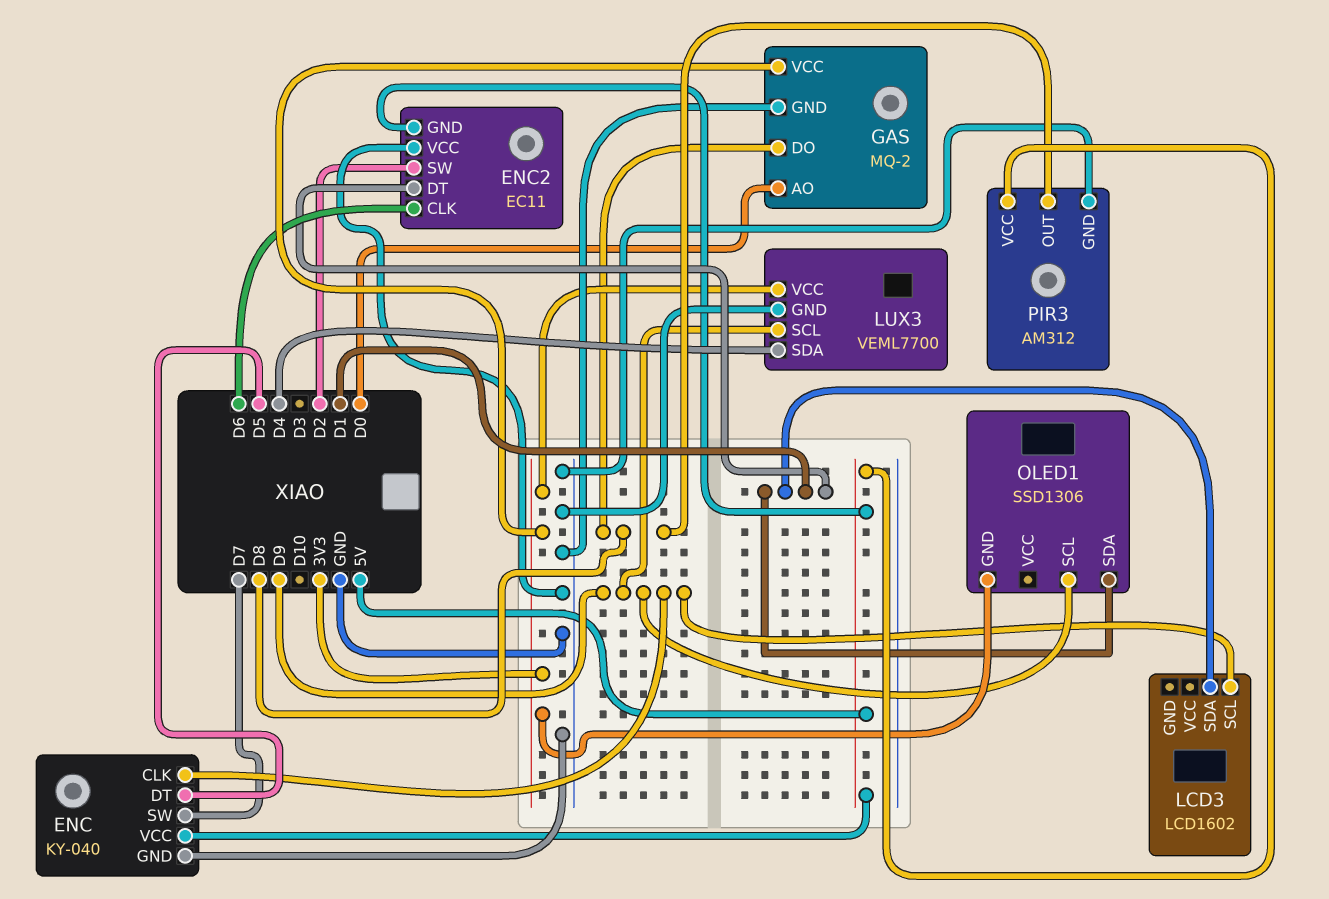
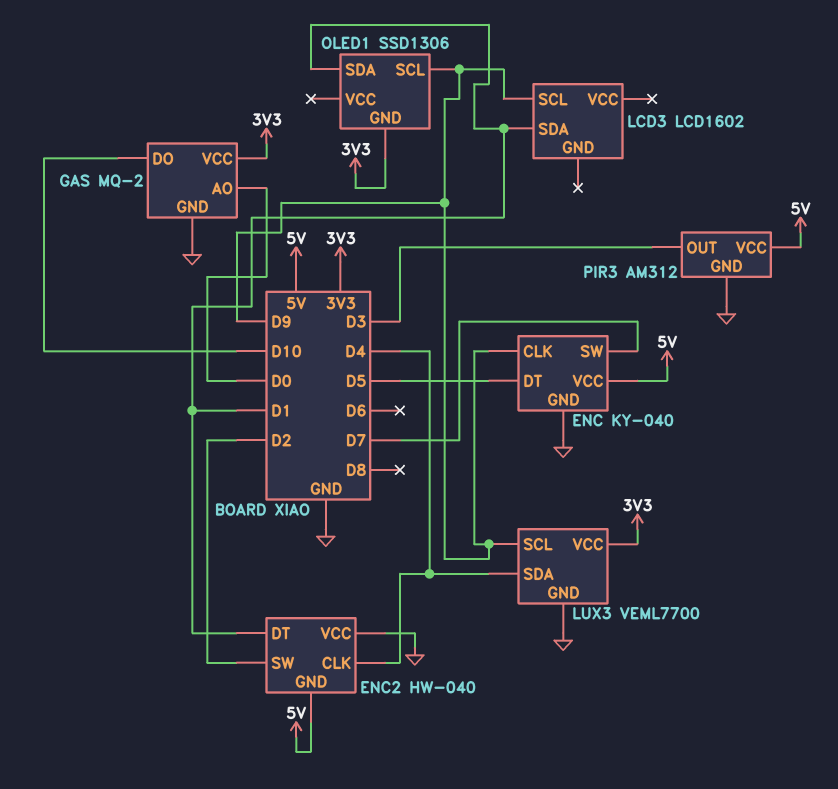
ENC2: EC11 -> HW-040
ENC2 pin CLK: D6 -> D4
GAS pin DO: D8 -> D10
PIR3 pin OUT: D8 -> D3

